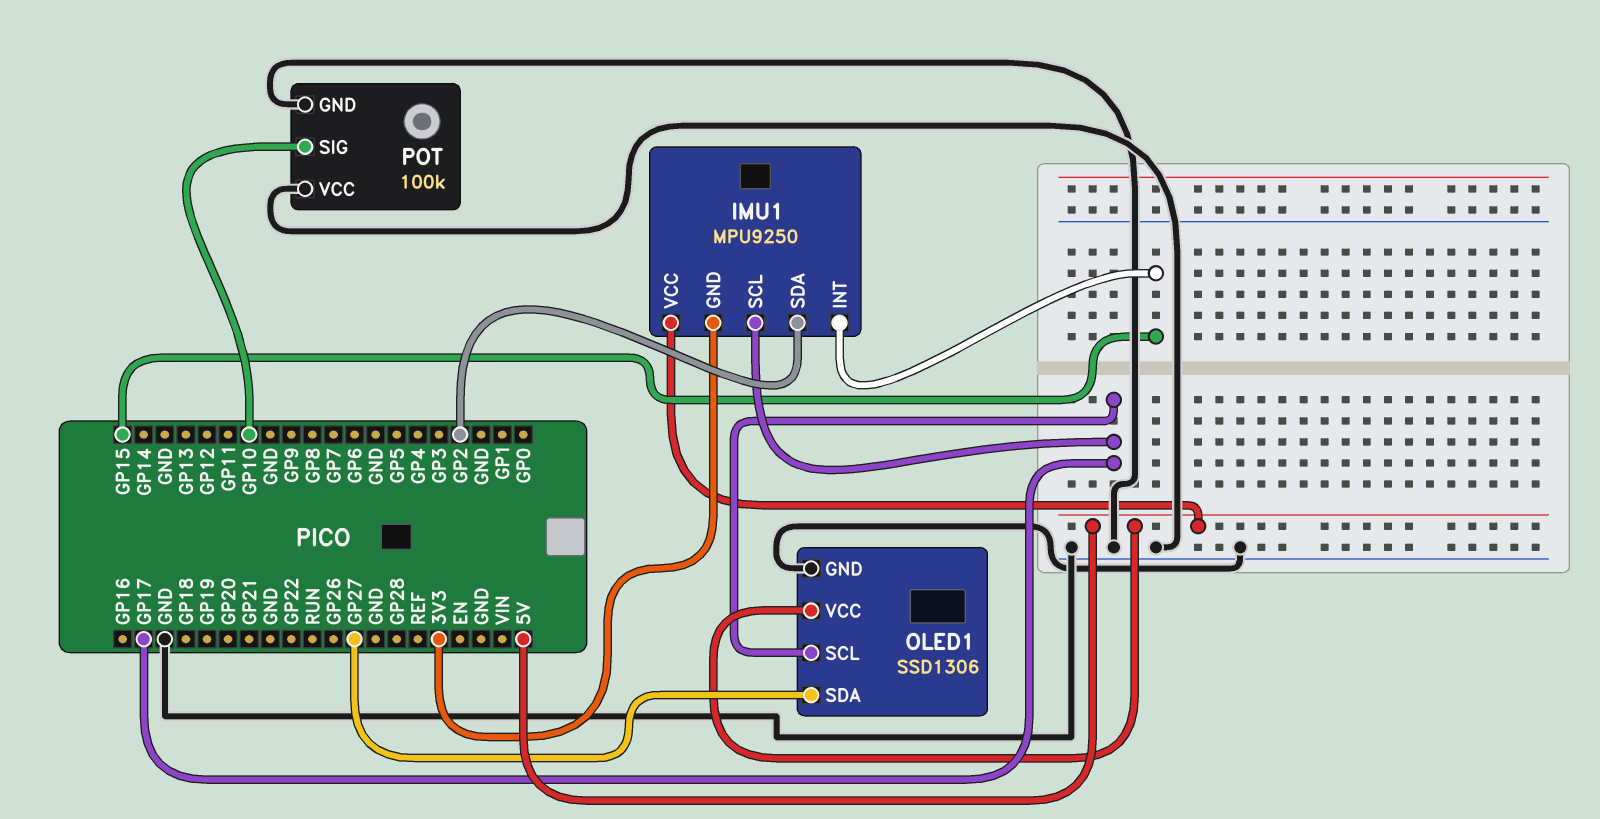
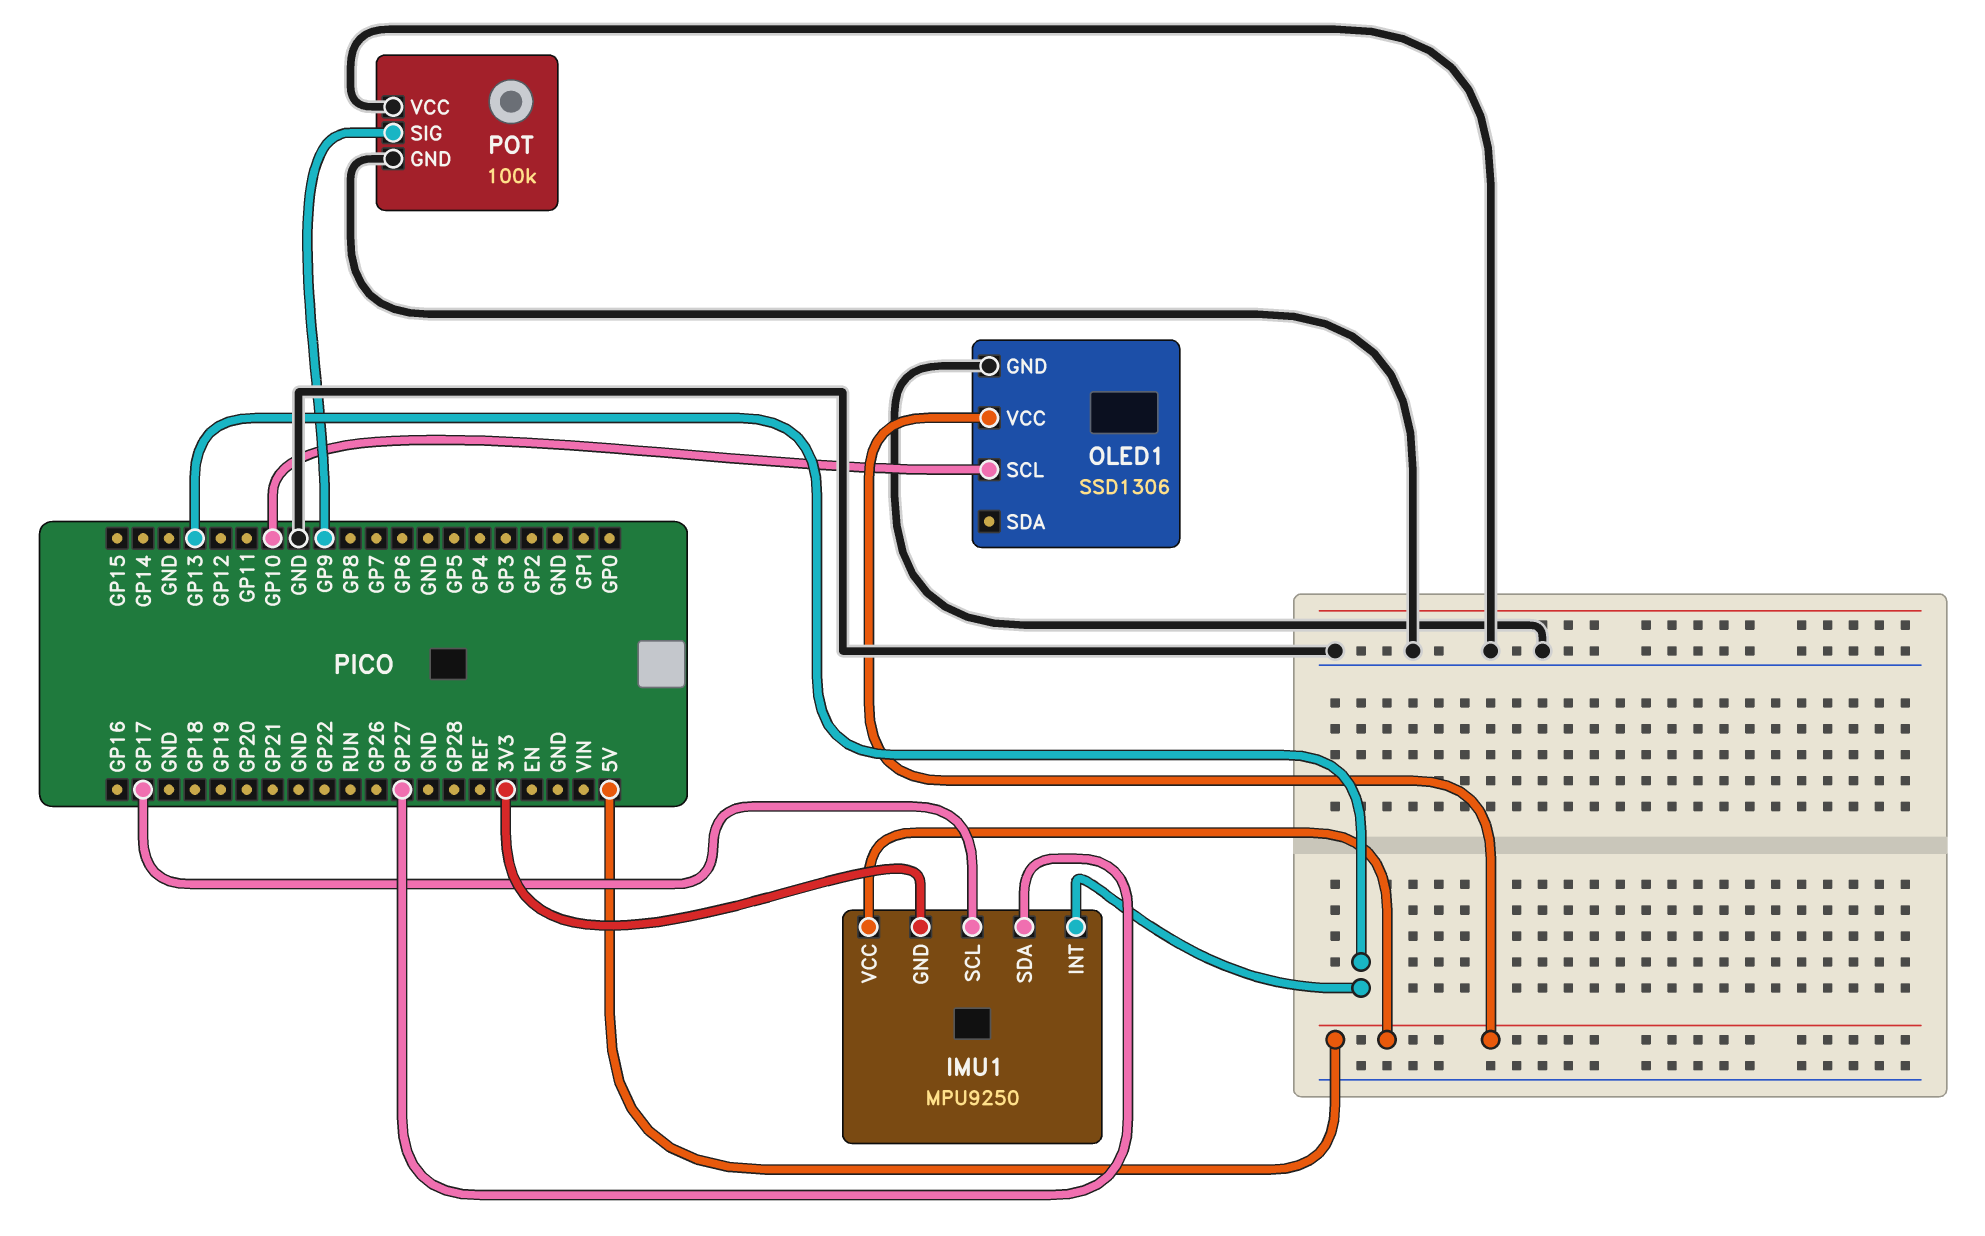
IMU1 pin INT: GP15 -> GP13
IMU1 pin SDA: GP2 -> GP27
OLED1 pin SCL: GP17 -> GP10
OLED1 pin SDA: GP27 -> none
POT pin SIG: GP10 -> GP9

